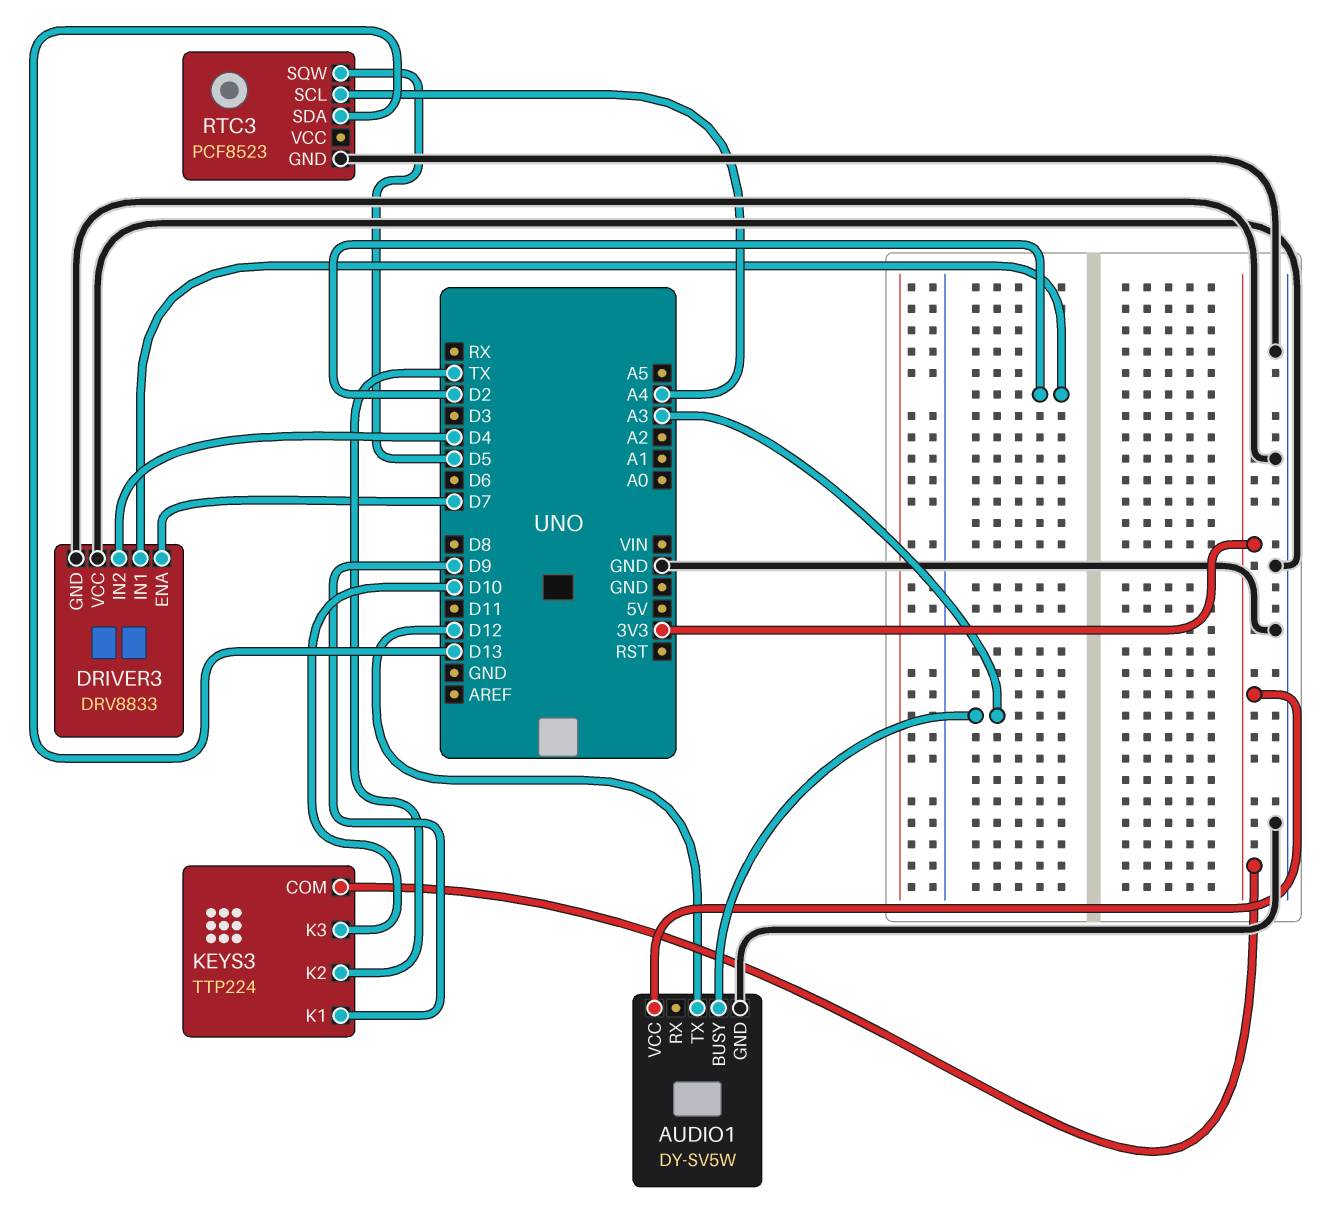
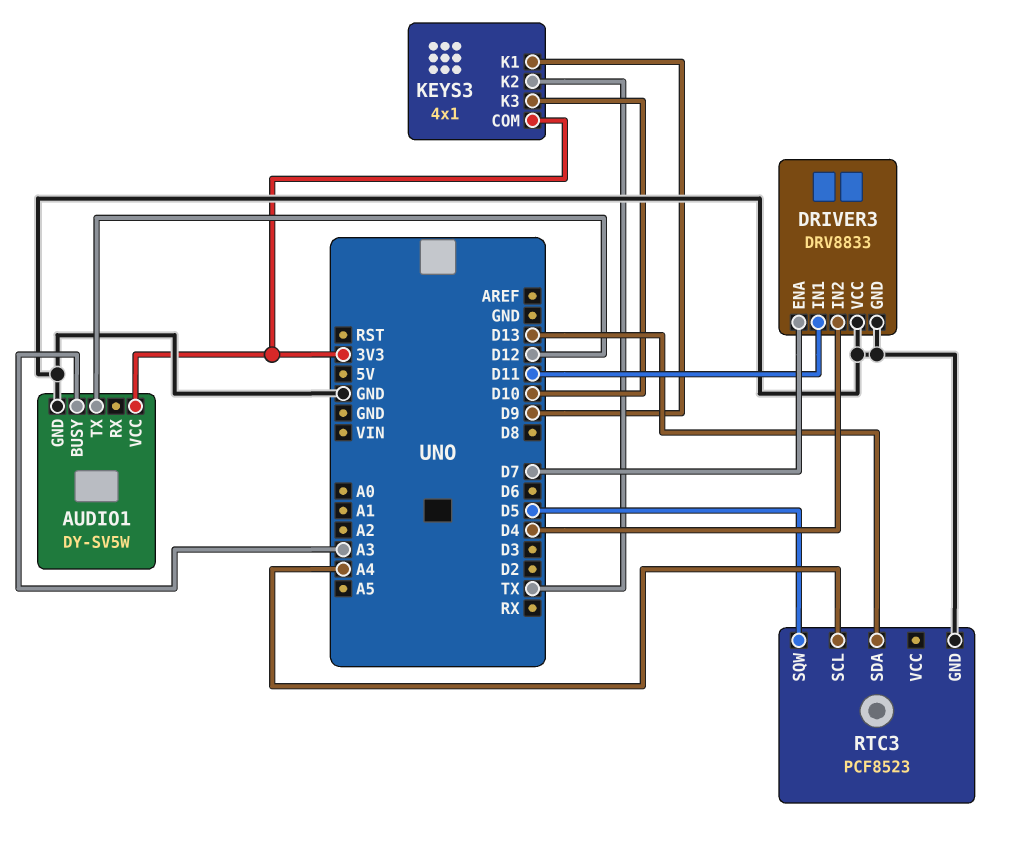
DRIVER3 pin IN1: D2 -> D11
KEYS3: TTP224 -> 4x1

